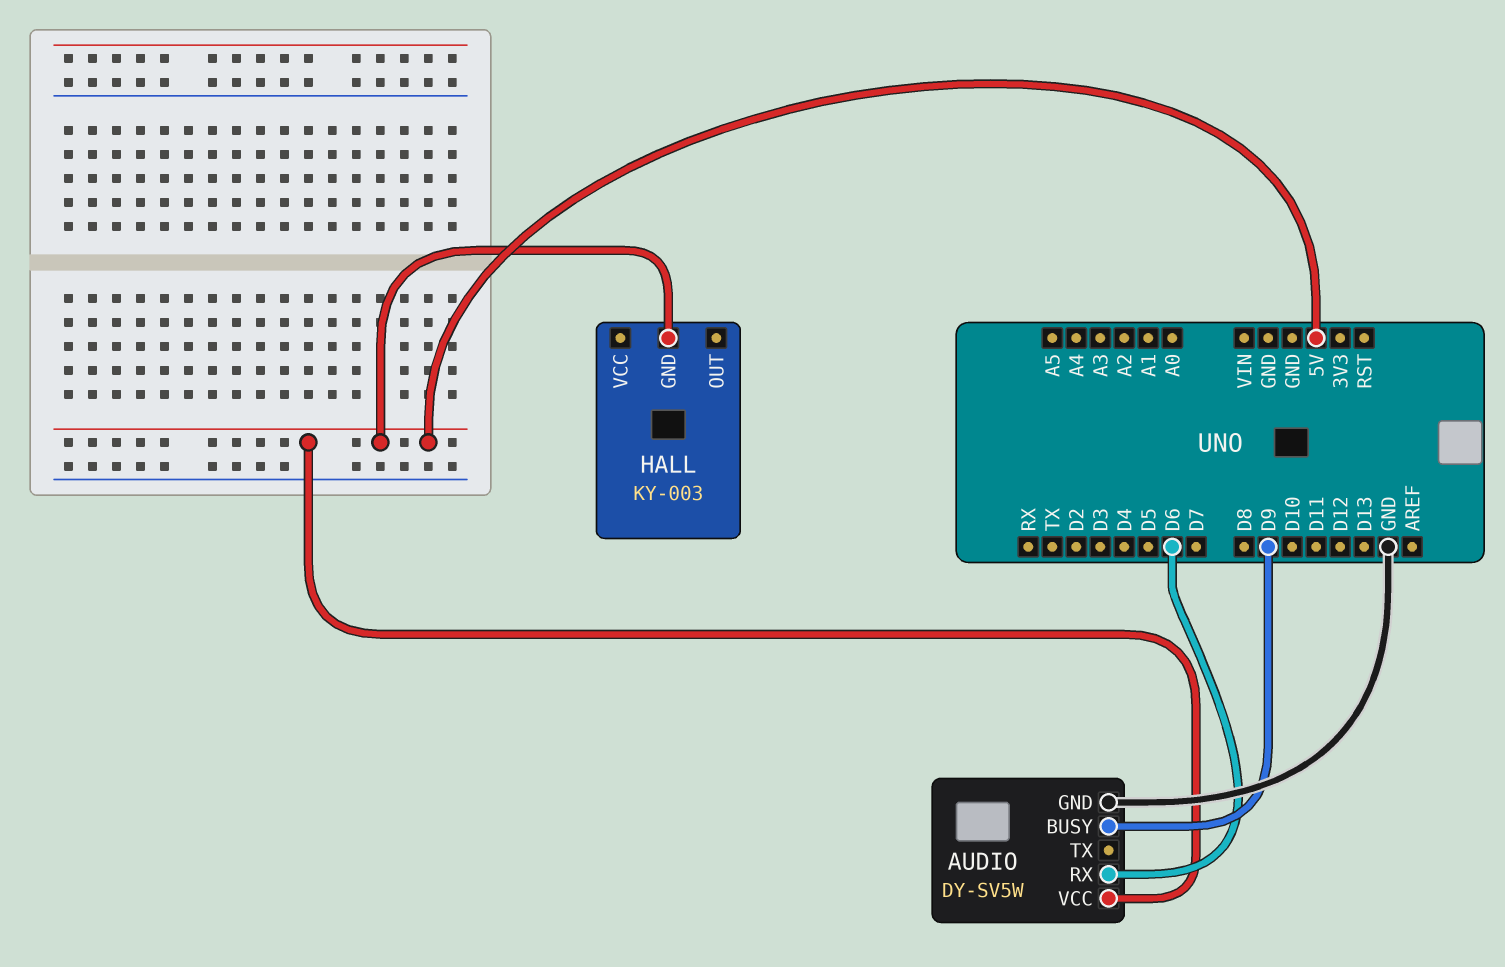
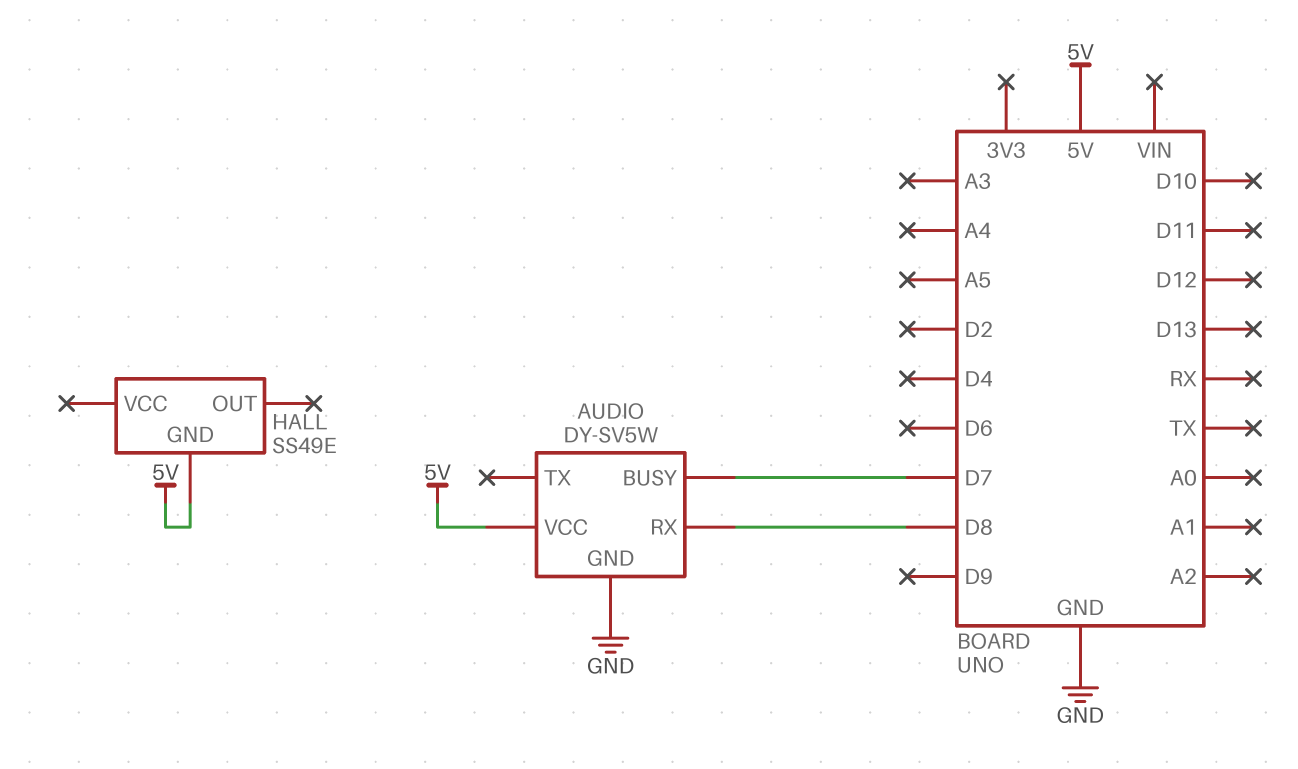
AUDIO pin BUSY: D9 -> D7
AUDIO pin RX: D6 -> D8
HALL: KY-003 -> SS49E

